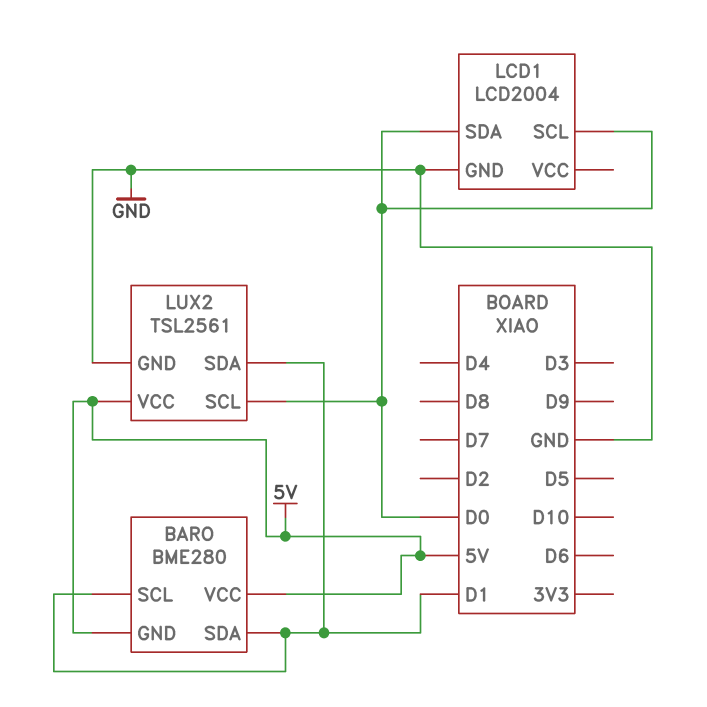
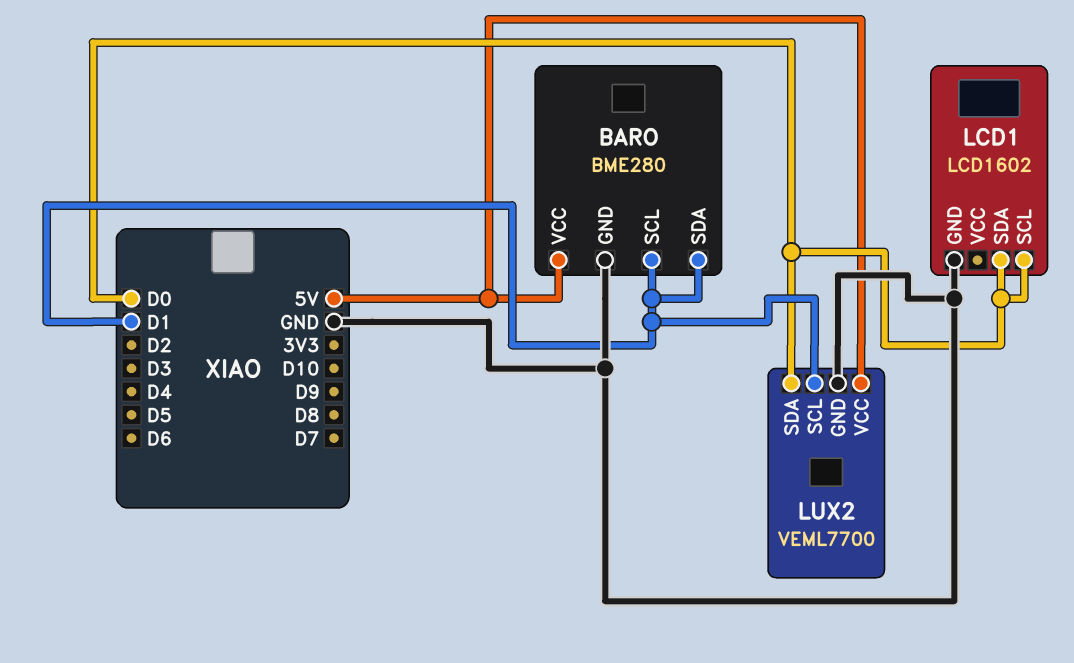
BARO pin GND: 5V -> GND
LCD1: LCD2004 -> LCD1602
LUX2: TSL2561 -> VEML7700
LUX2 pin SCL: D0 -> D1
LUX2 pin SDA: D1 -> D0

